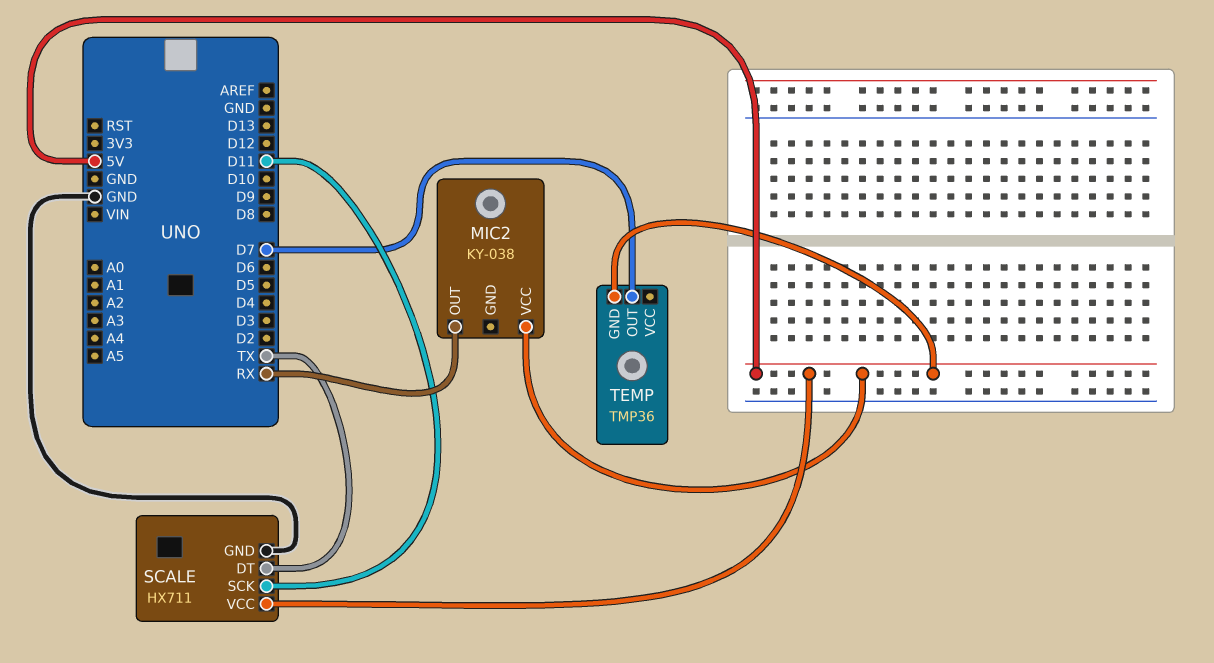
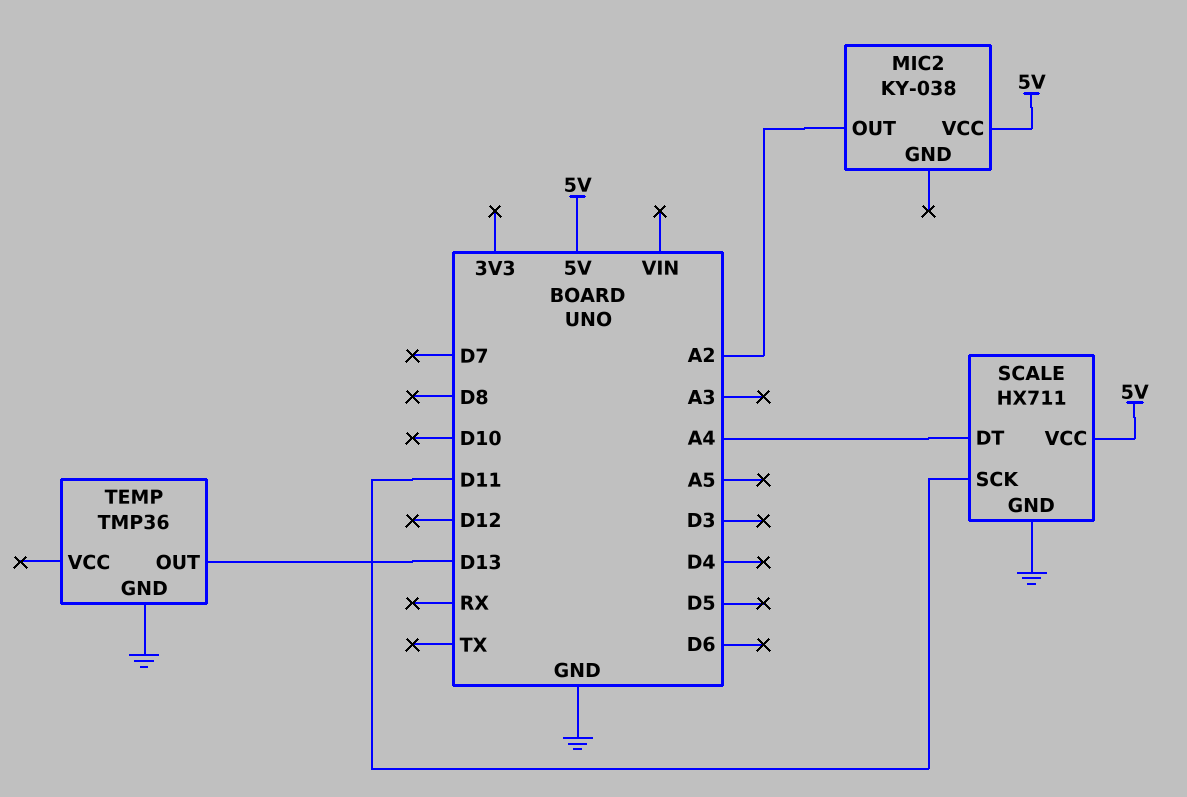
MIC2 pin OUT: RX -> A2
SCALE pin DT: TX -> A4
TEMP pin GND: 5V -> GND
TEMP pin OUT: D7 -> D13

